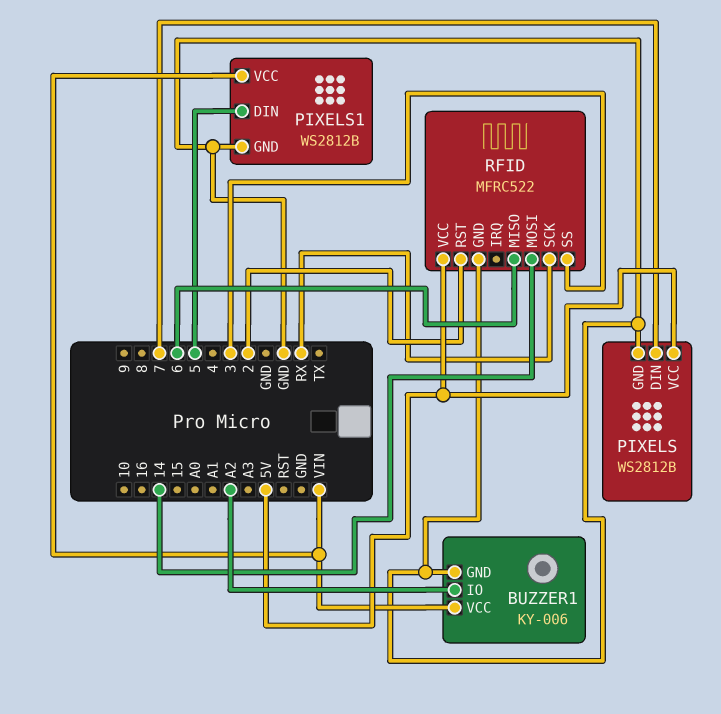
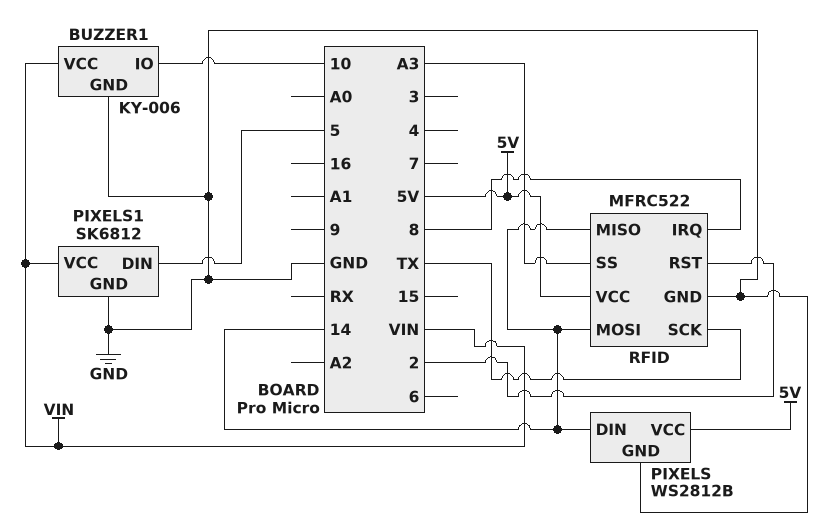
BUZZER1 pin IO: A2 -> 10
PIXELS pin DIN: 7 -> 14
PIXELS1: WS2812B -> SK6812
RFID pin IRQ: none -> 8
RFID pin MISO: 6 -> 14
RFID pin SCK: RX -> TX
RFID pin SS: 3 -> A3

